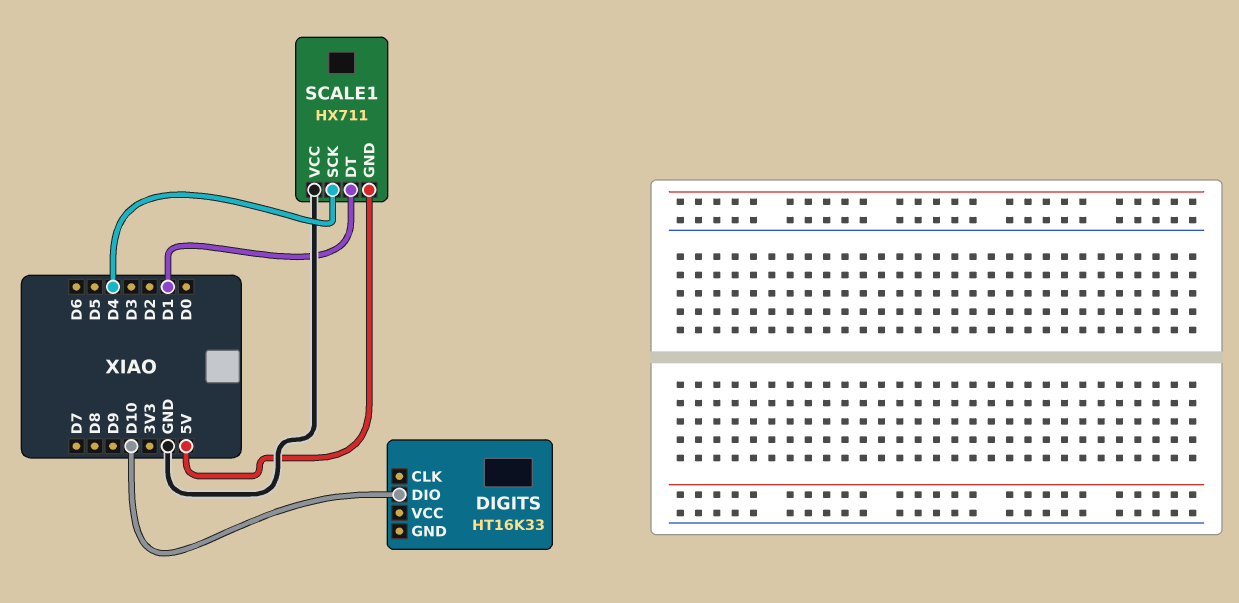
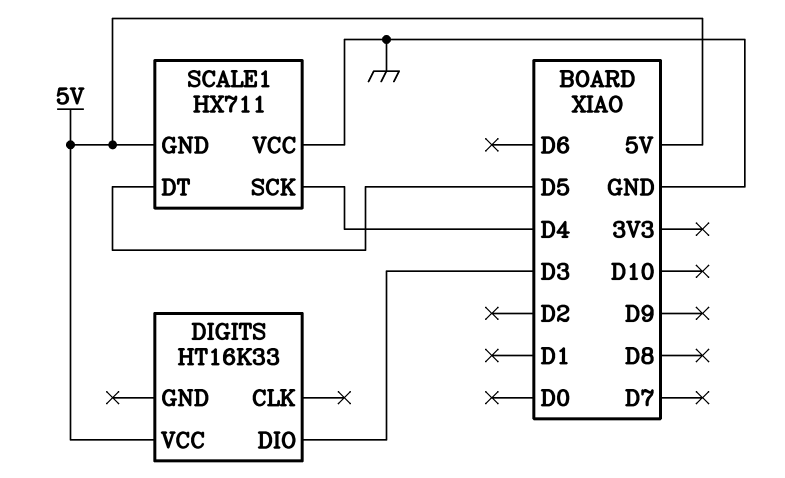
DIGITS pin DIO: D10 -> D3
DIGITS pin VCC: none -> 5V
SCALE1 pin DT: D1 -> D5

